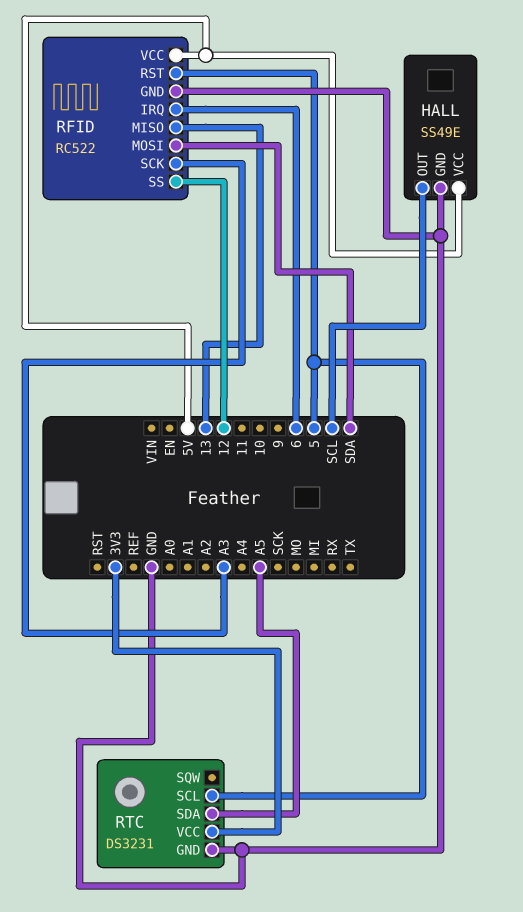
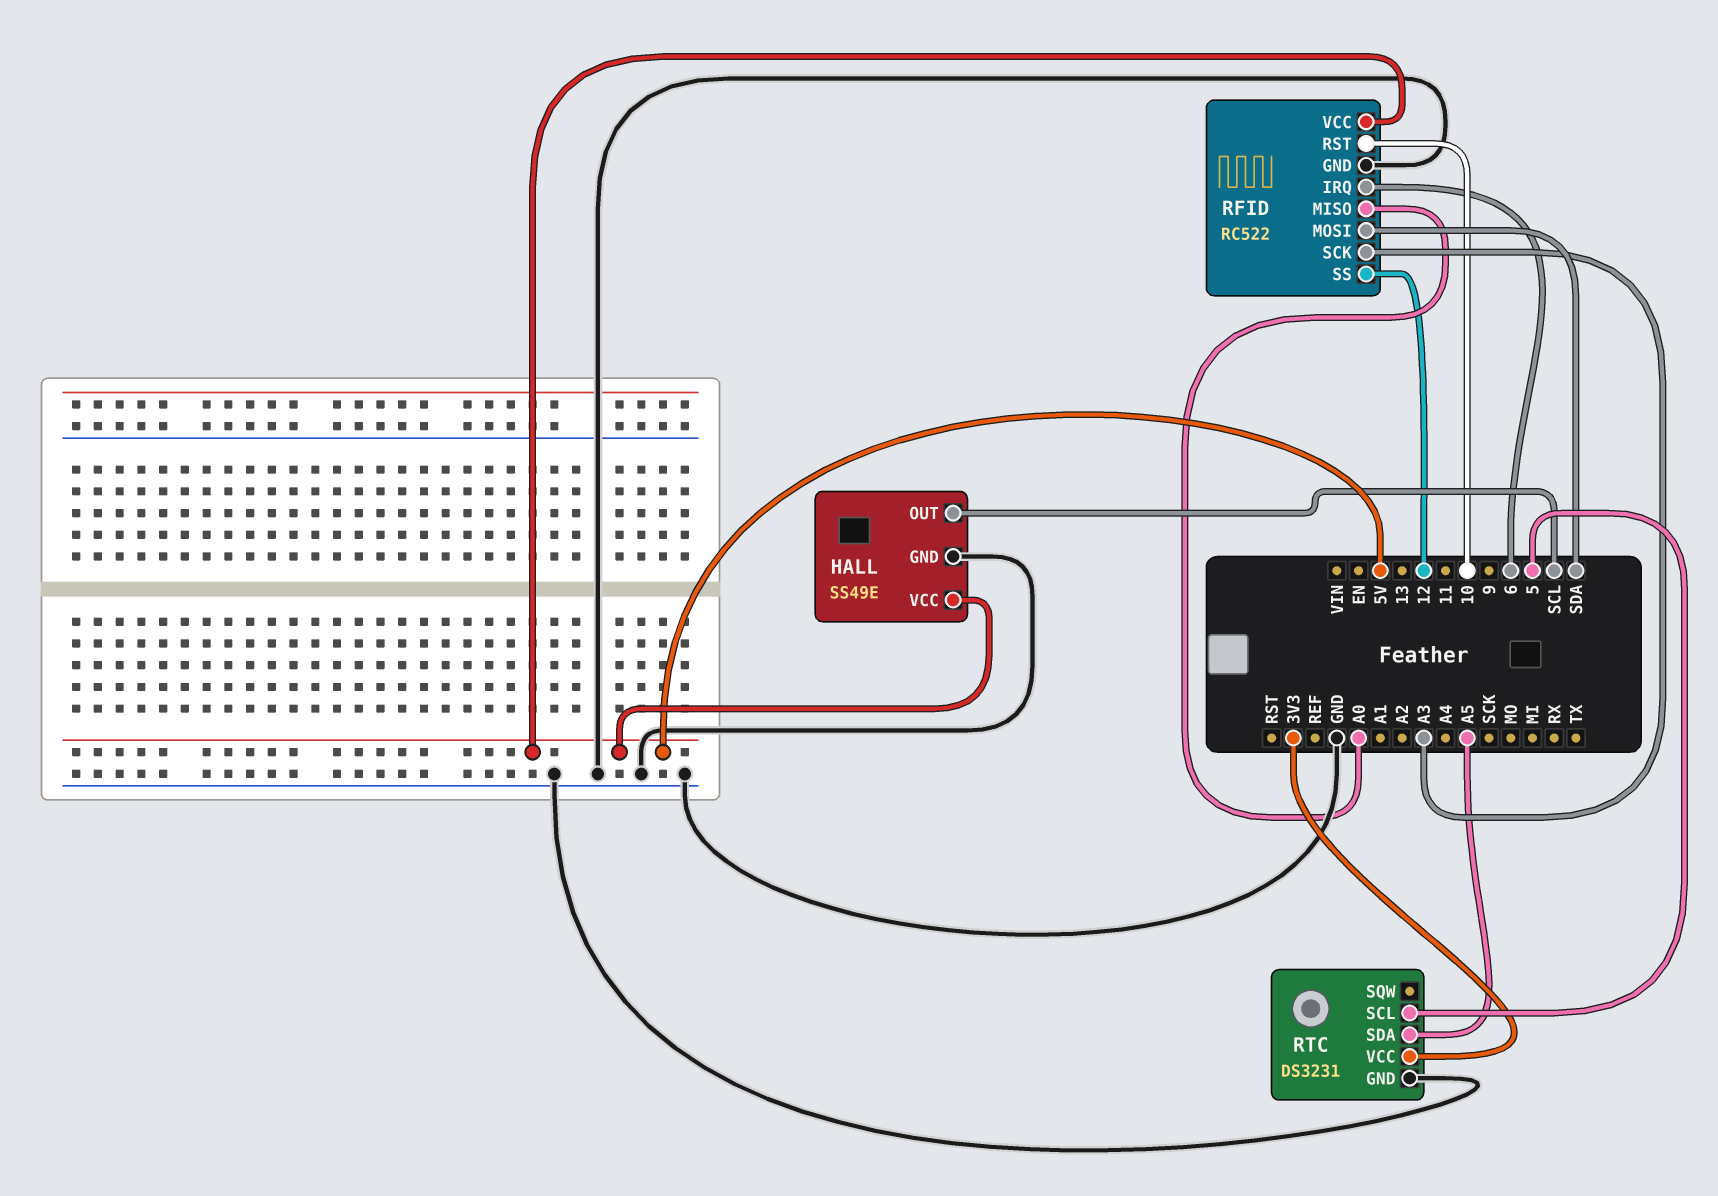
RFID pin MISO: 13 -> A0
RFID pin RST: 5 -> 10

